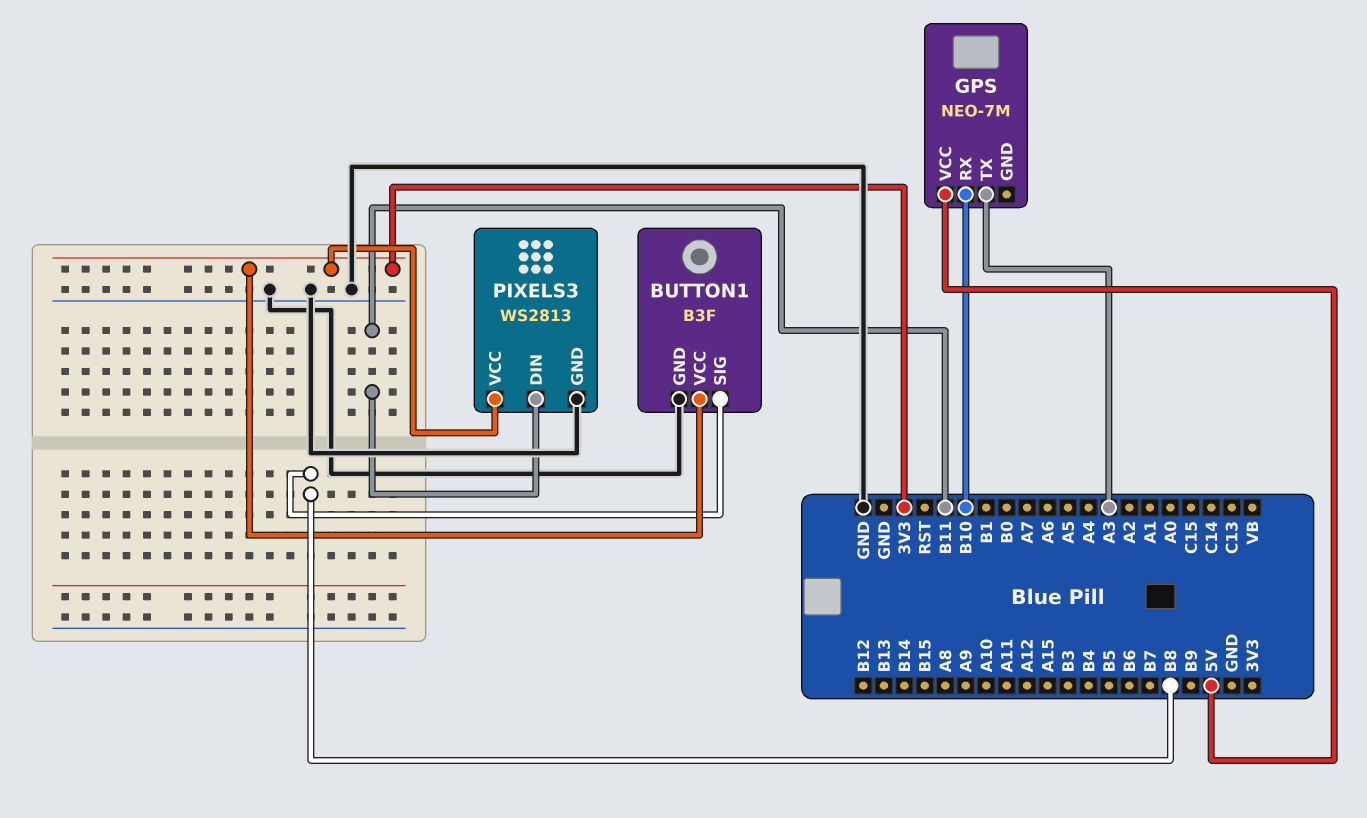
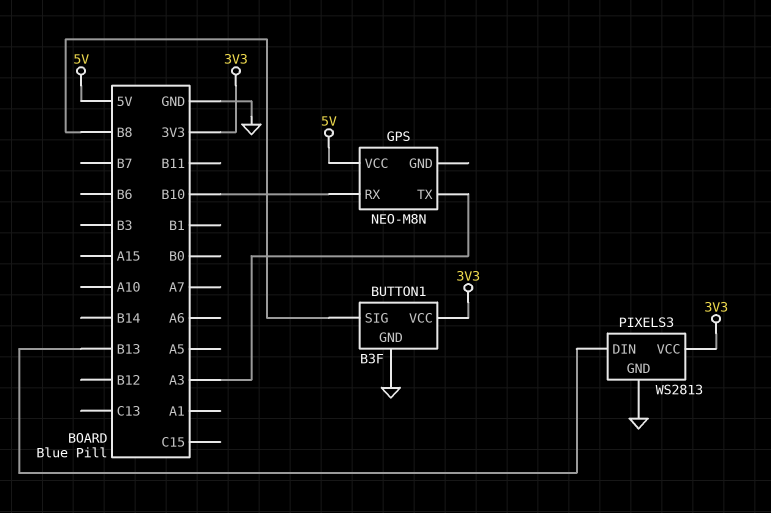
GPS: NEO-7M -> NEO-M8N
PIXELS3 pin DIN: B11 -> B13

